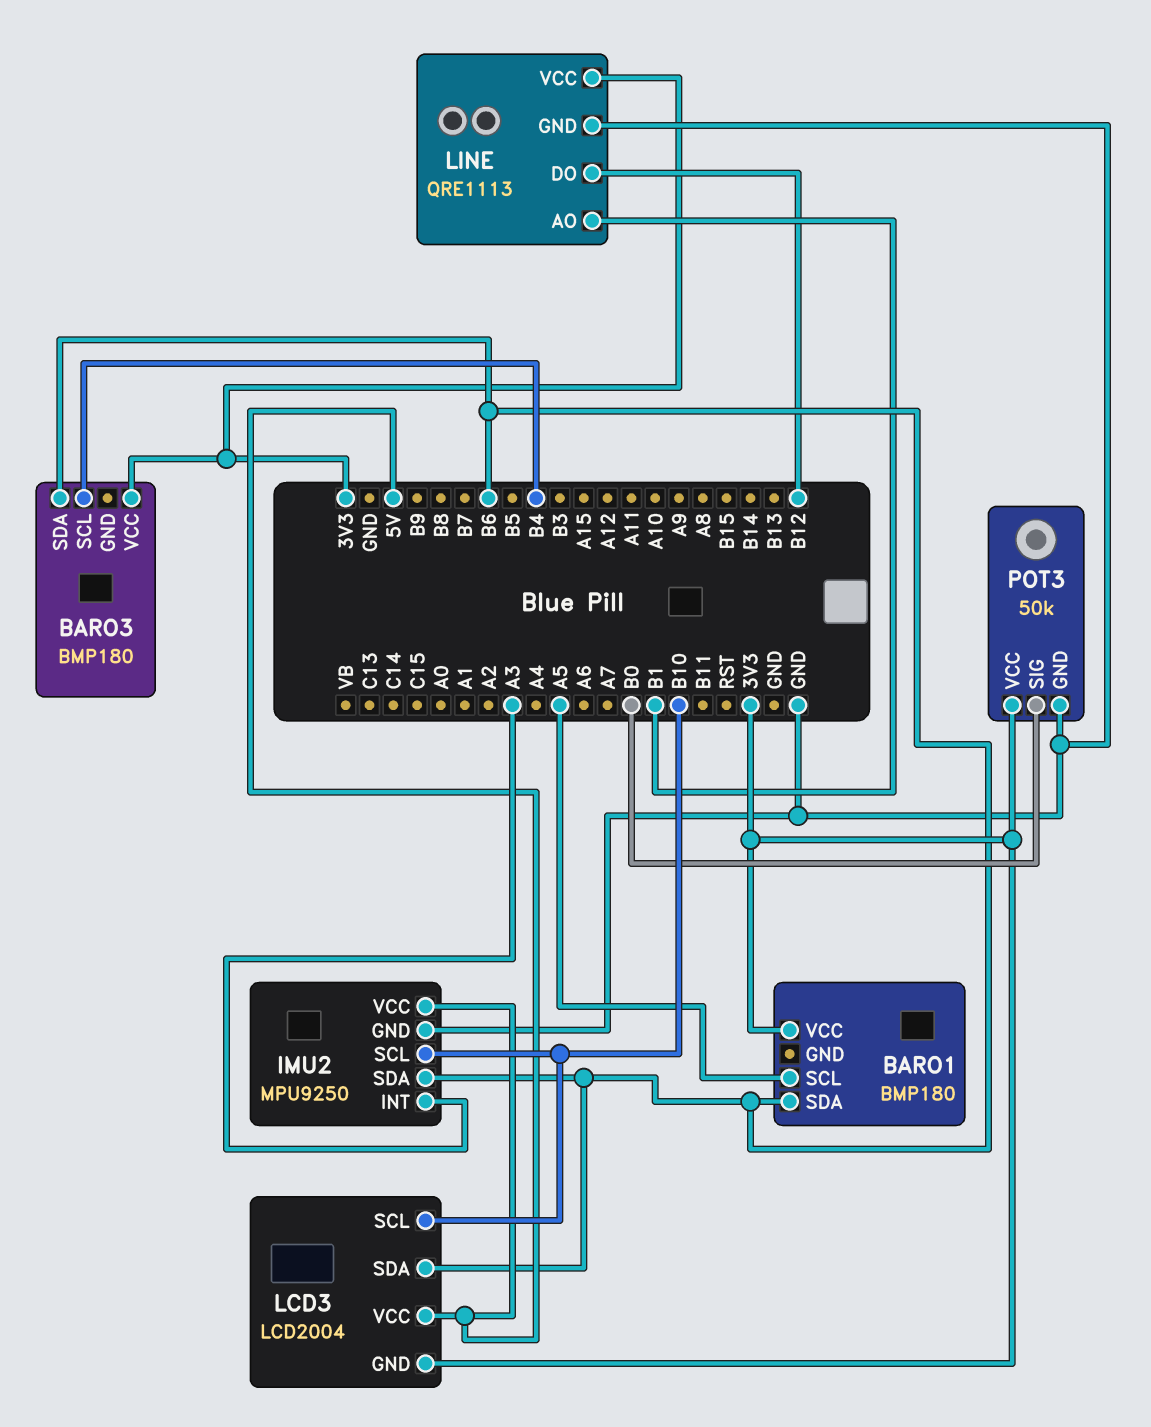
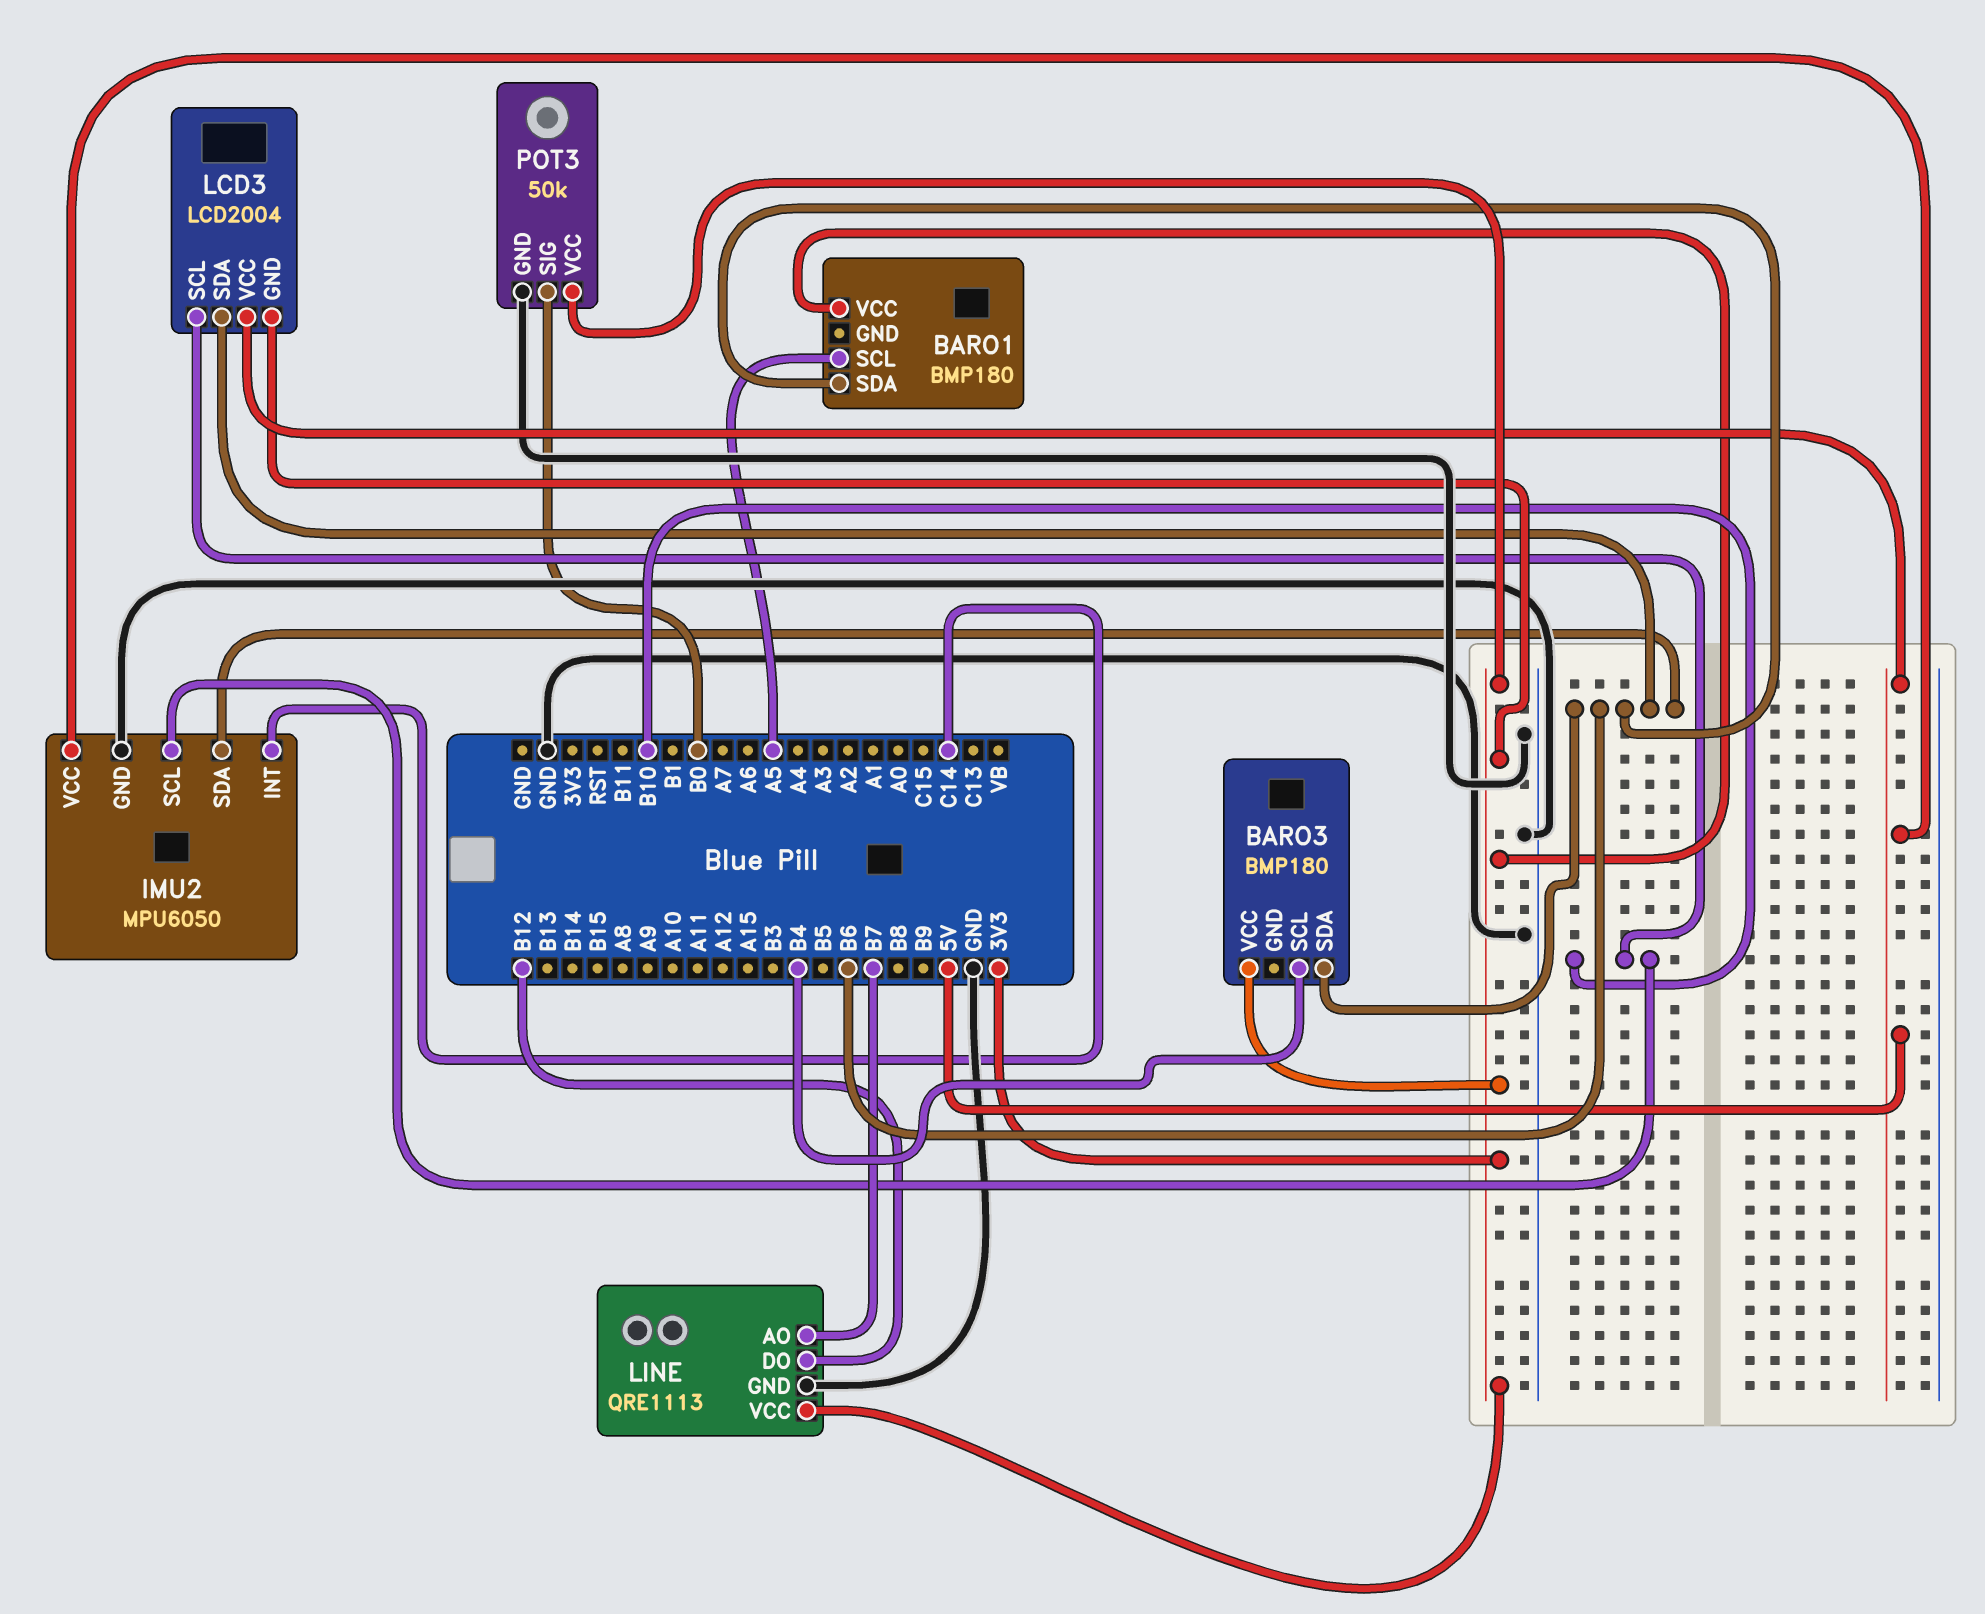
IMU2: MPU9250 -> MPU6050
IMU2 pin INT: A3 -> C14
LINE pin AO: B1 -> B7

